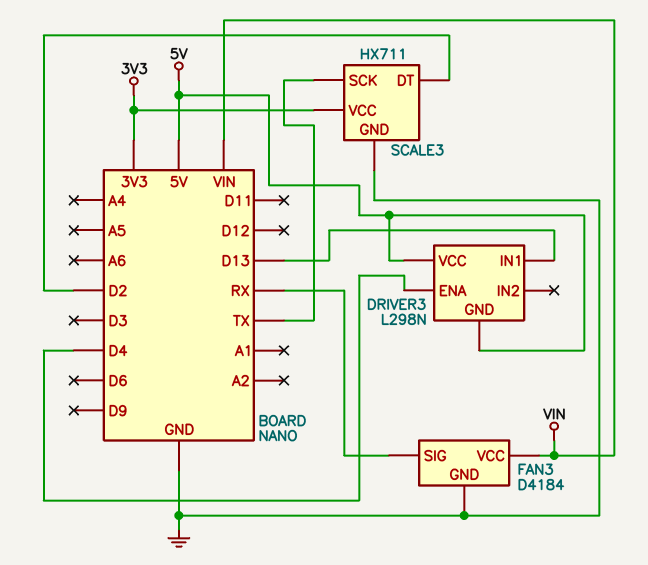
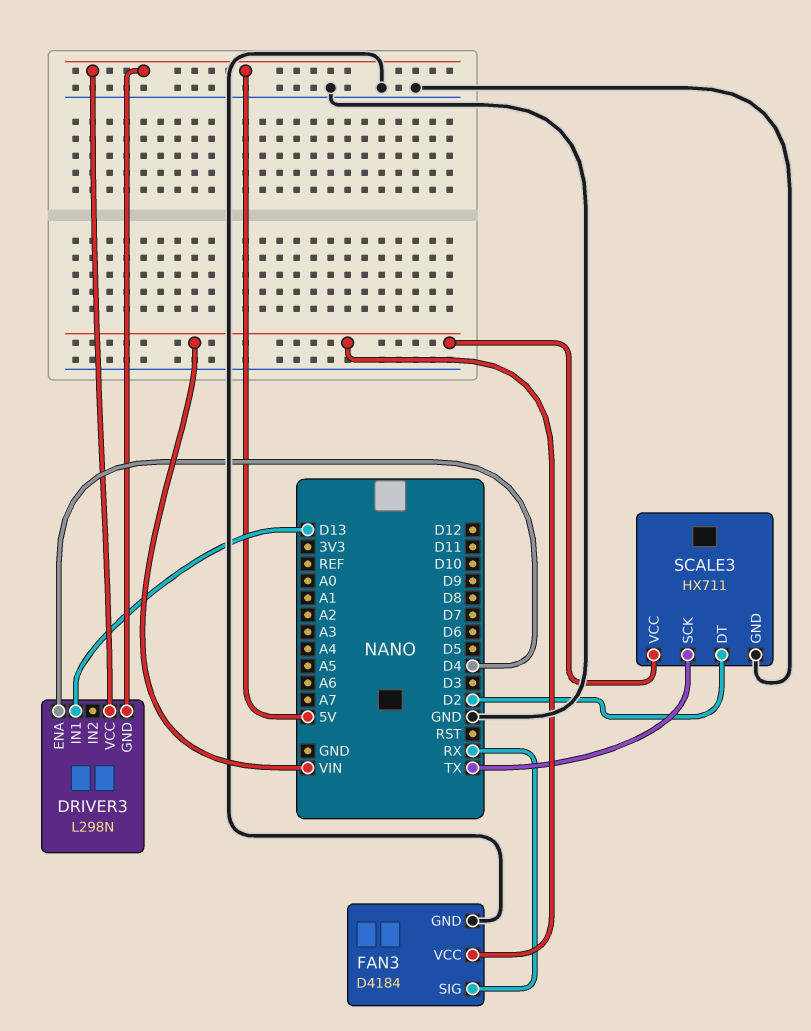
SCALE3 pin VCC: 3V3 -> VIN

